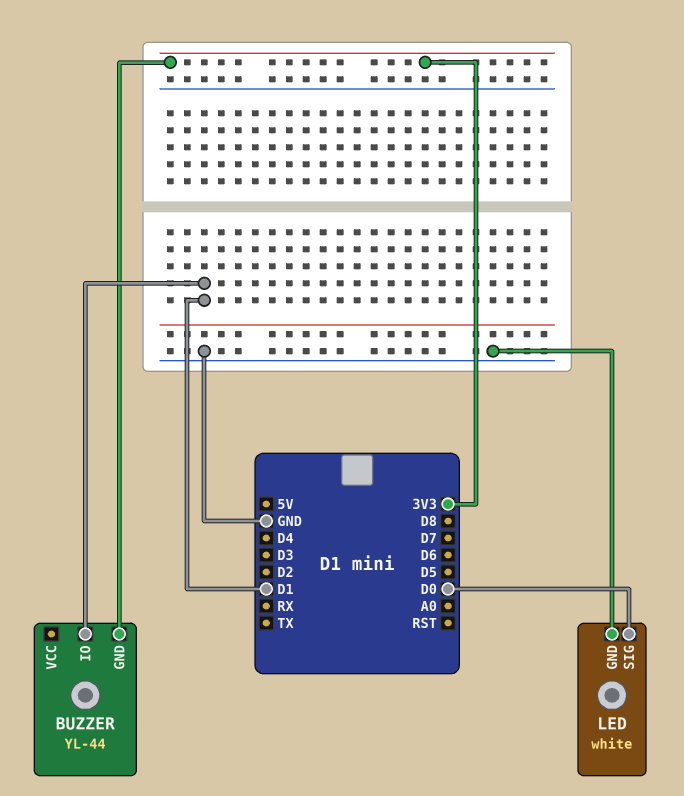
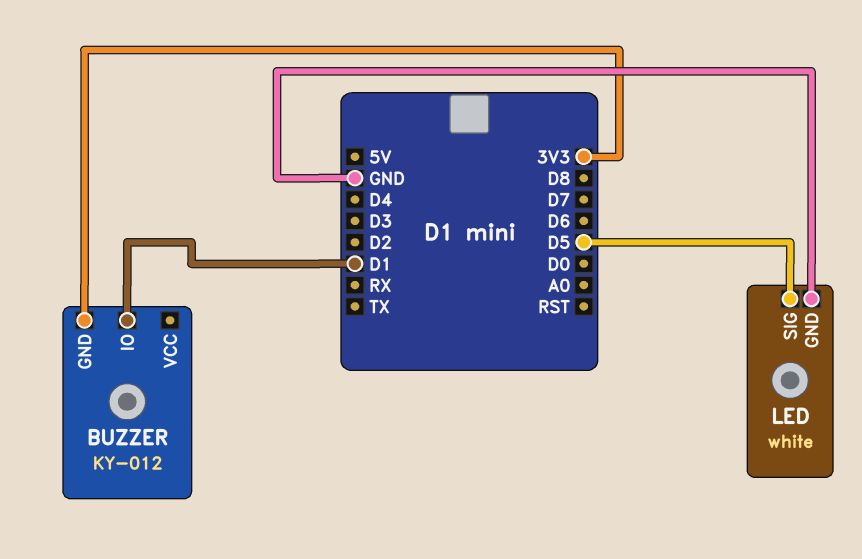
BUZZER: YL-44 -> KY-012
LED pin SIG: D0 -> D5

